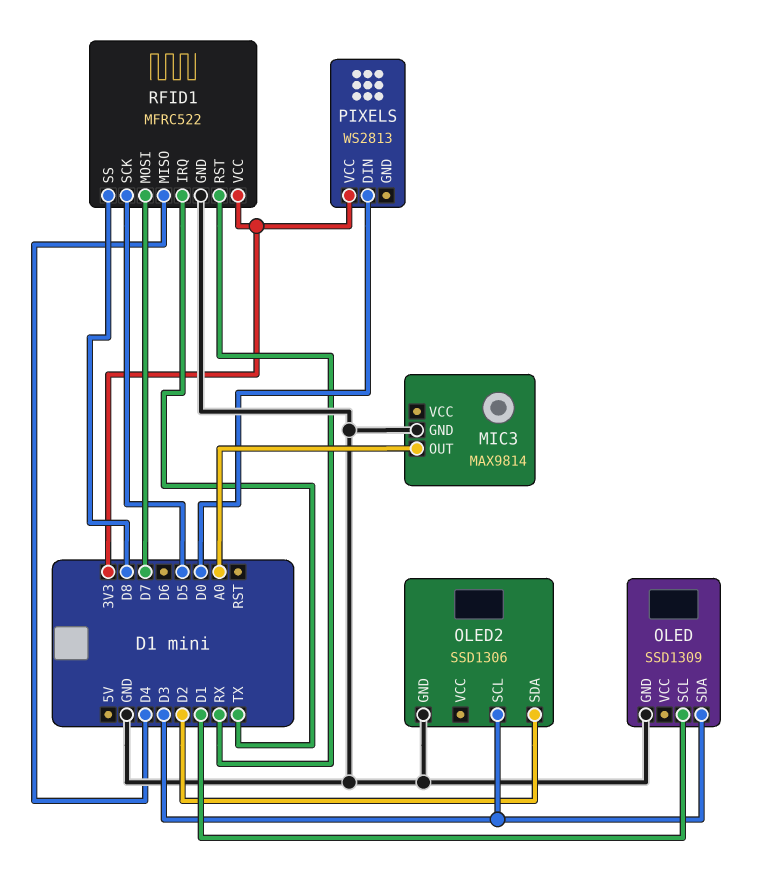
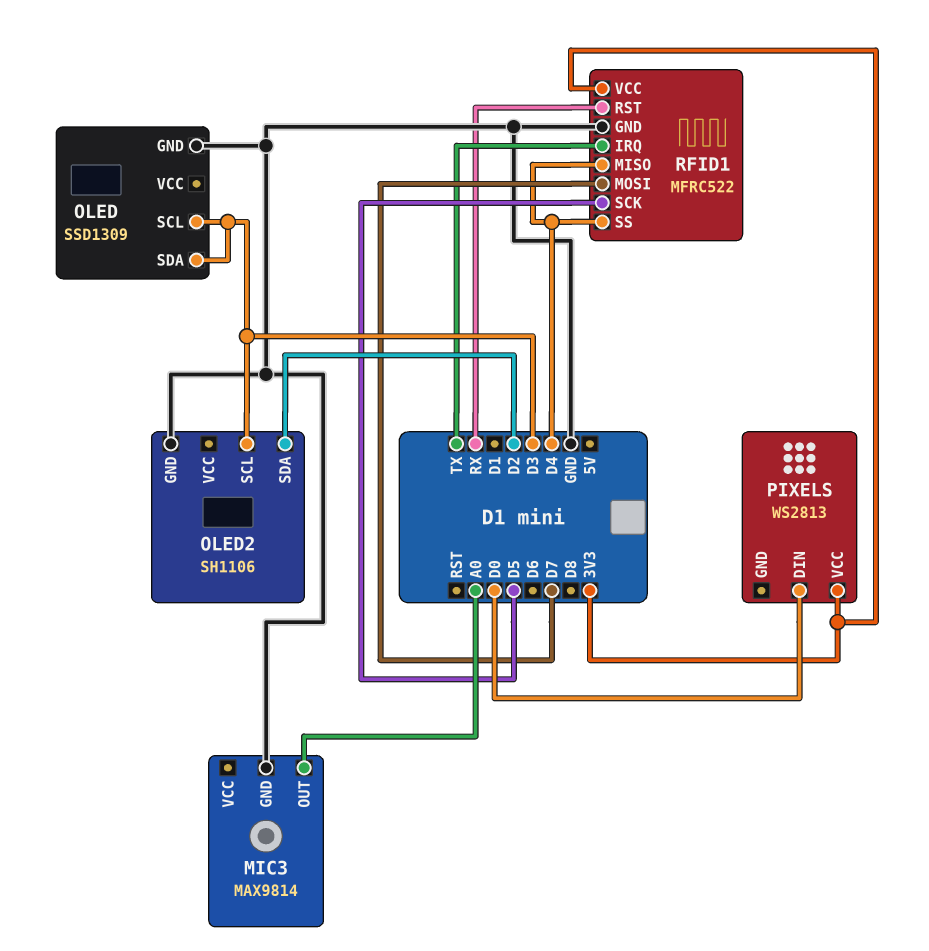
OLED pin SCL: D1 -> D3
OLED2: SSD1306 -> SH1106
RFID1 pin SS: D8 -> D4

